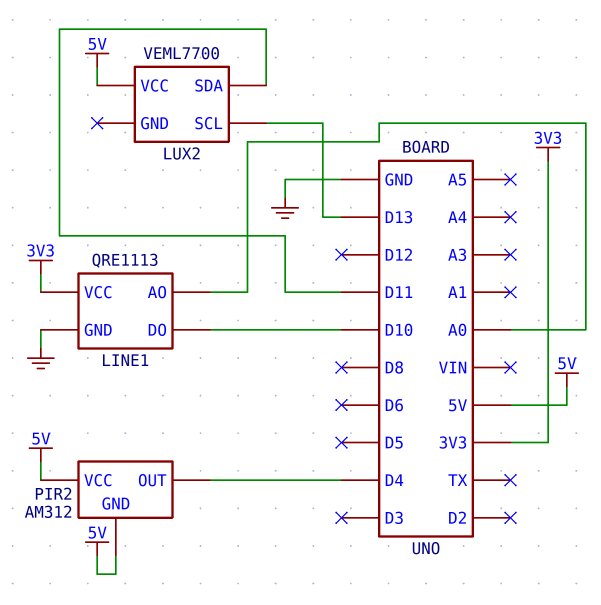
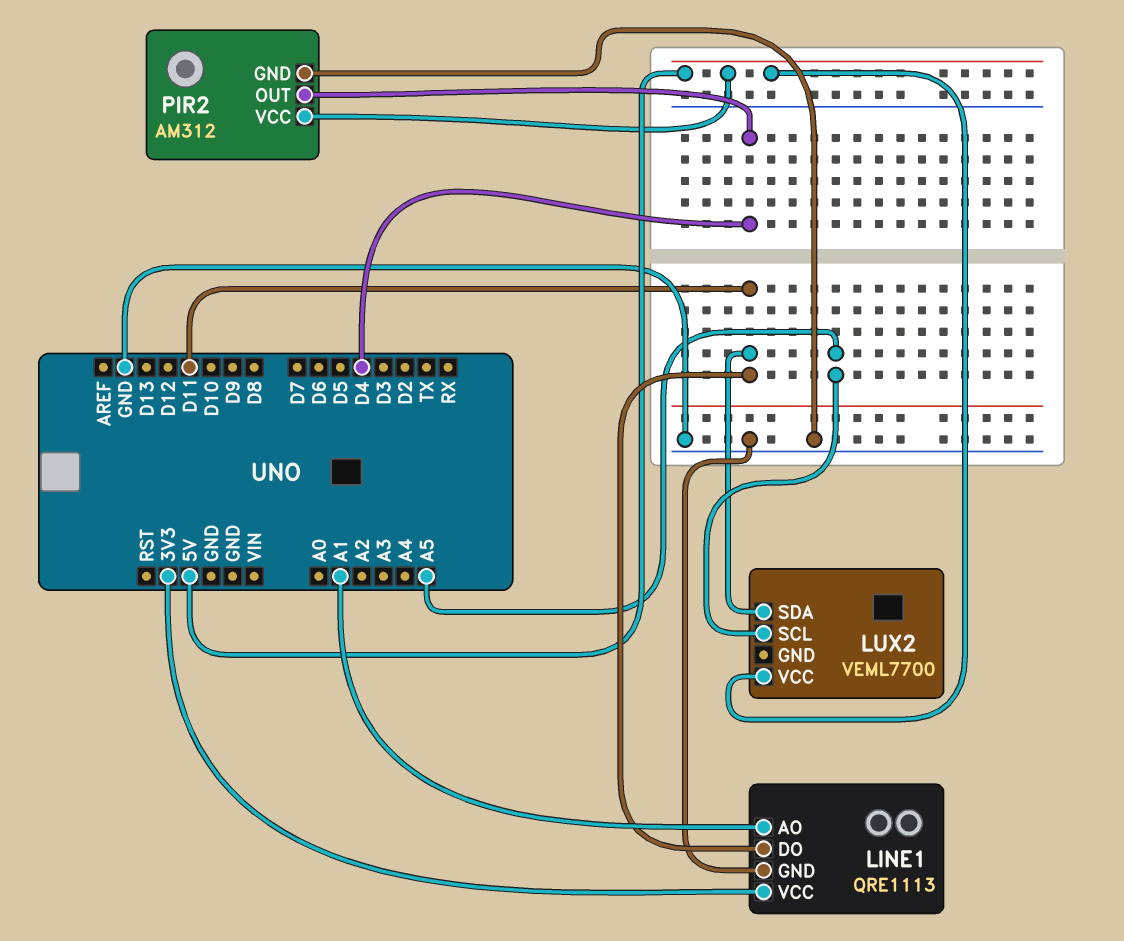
LINE1 pin AO: A0 -> A1
LINE1 pin DO: D10 -> D11
LUX2 pin SCL: D13 -> A5
PIR2 pin GND: 5V -> GND

